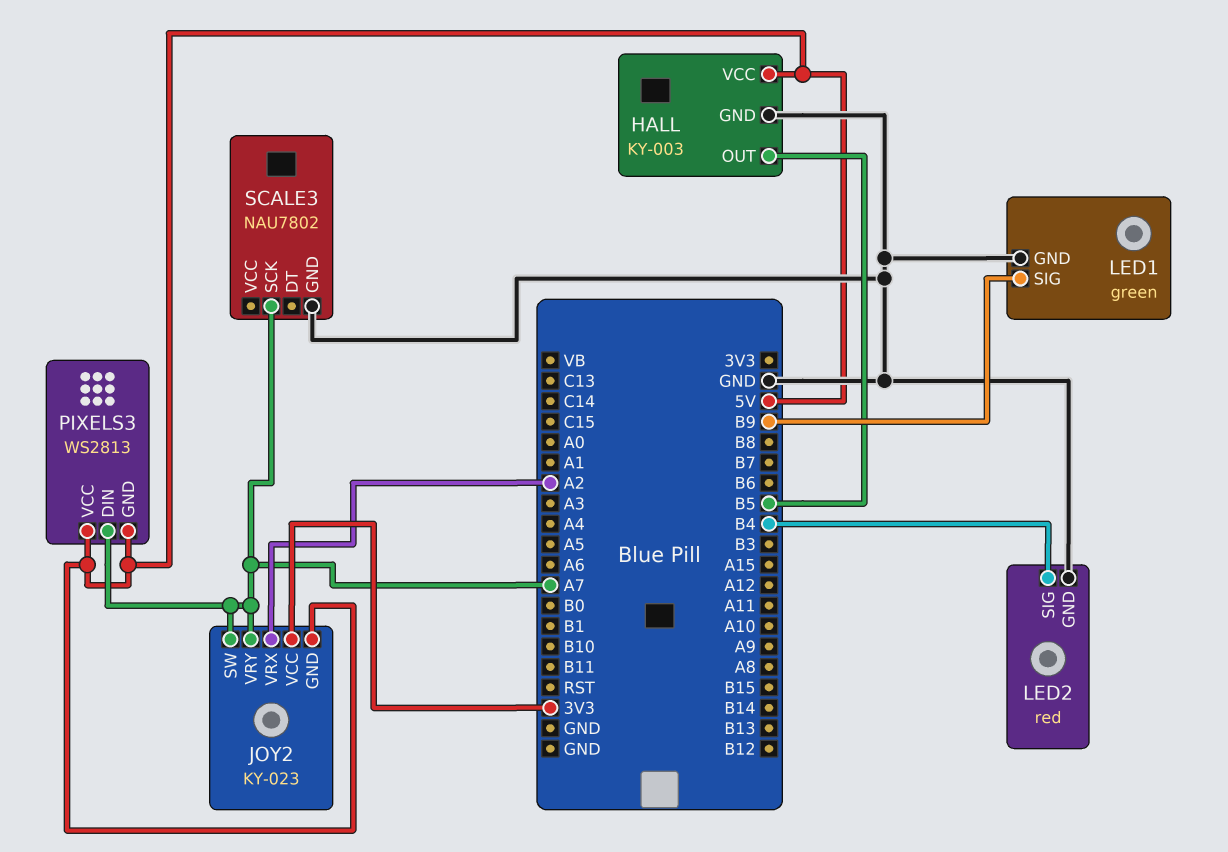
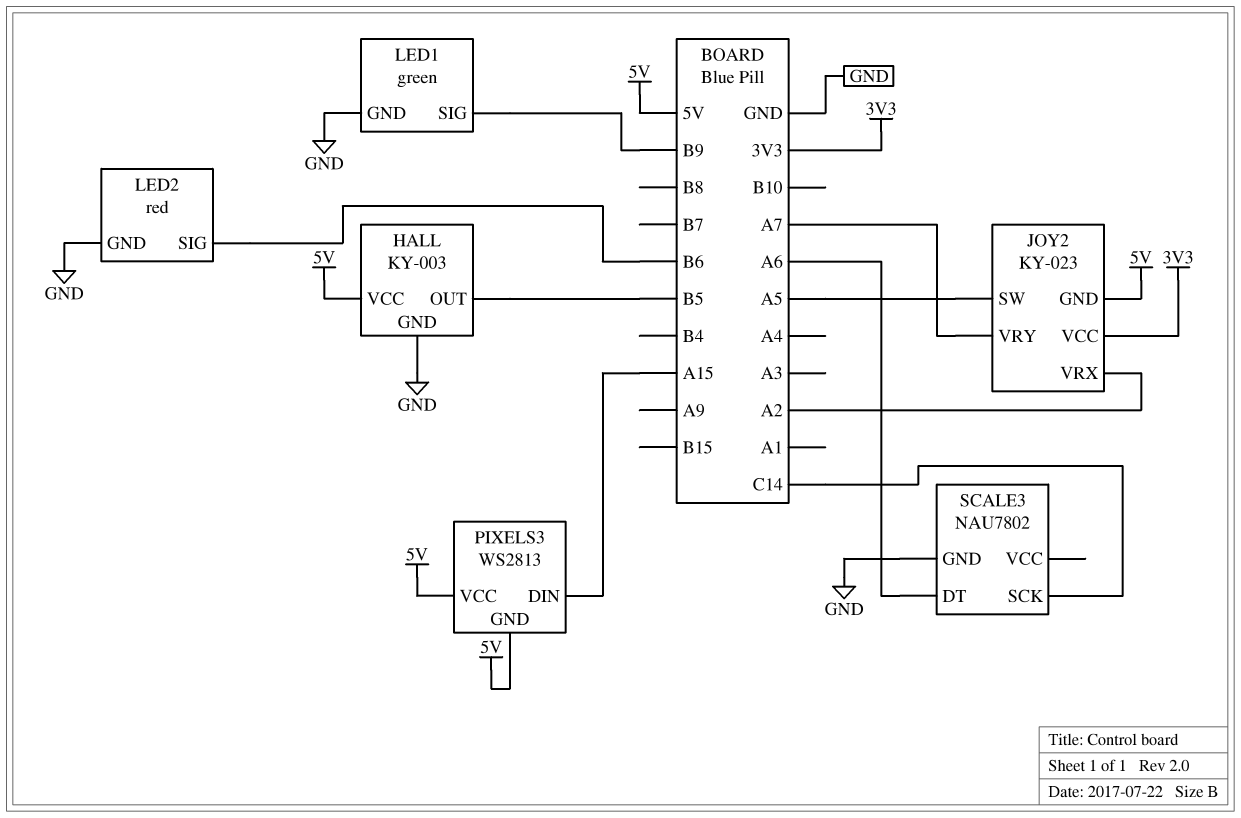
JOY2 pin SW: A7 -> A5
LED2 pin SIG: B4 -> B6
PIXELS3 pin DIN: A7 -> A15
SCALE3 pin DT: none -> A6
SCALE3 pin SCK: A7 -> C14

